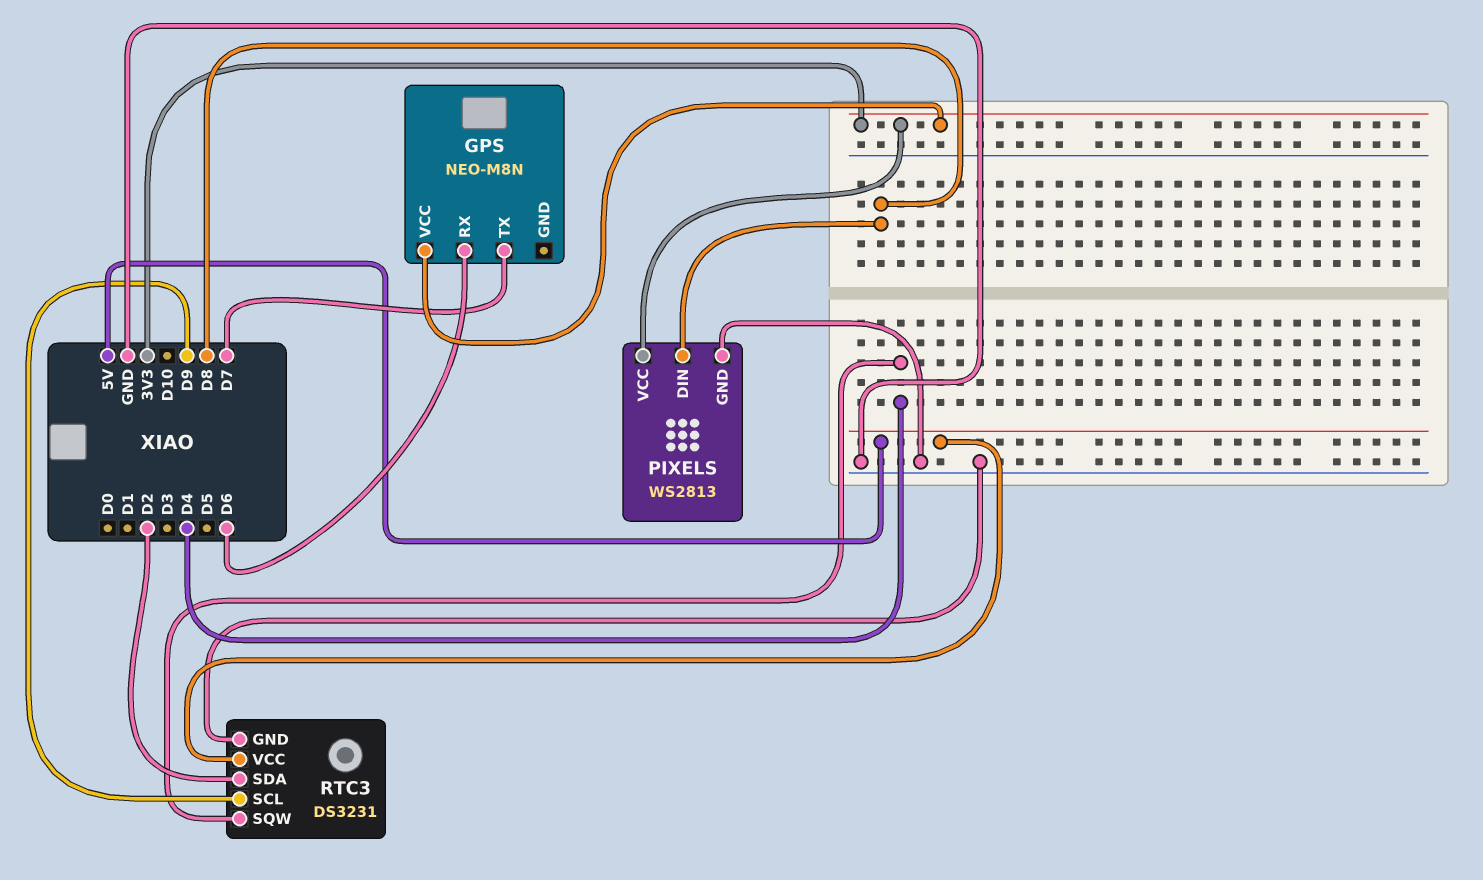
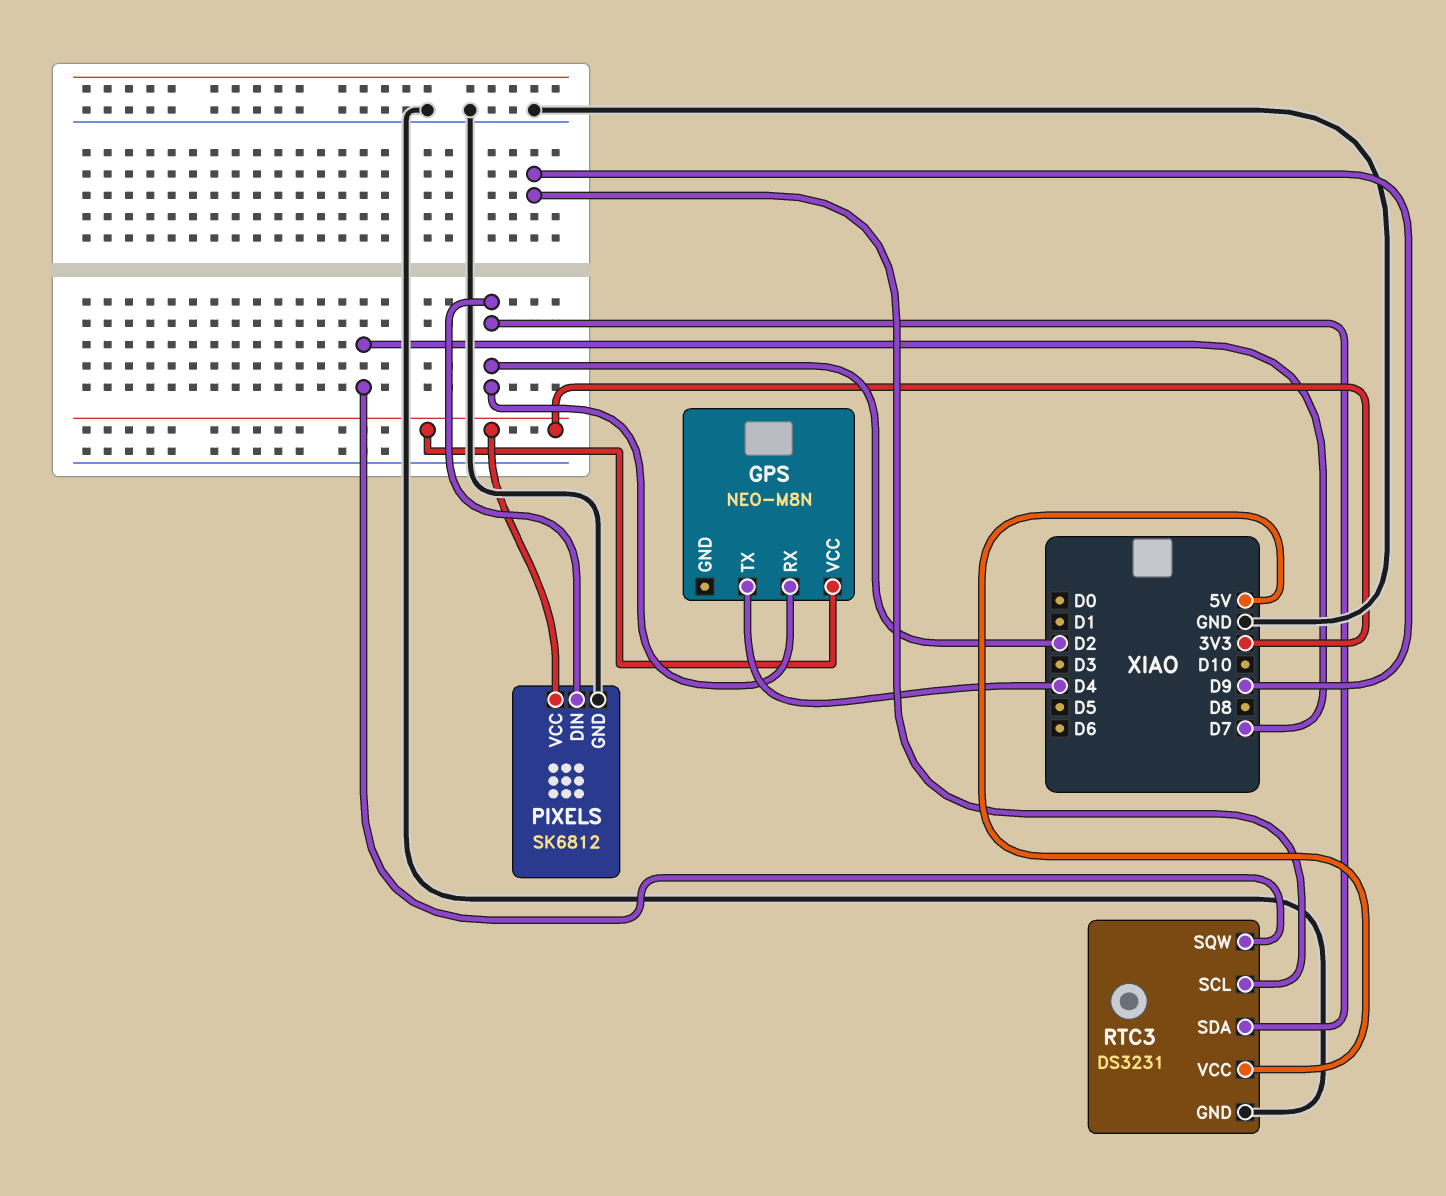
GPS pin RX: D6 -> D2
GPS pin TX: D7 -> D4
PIXELS: WS2813 -> SK6812
PIXELS pin DIN: D8 -> D2
RTC3 pin SQW: D4 -> D7

